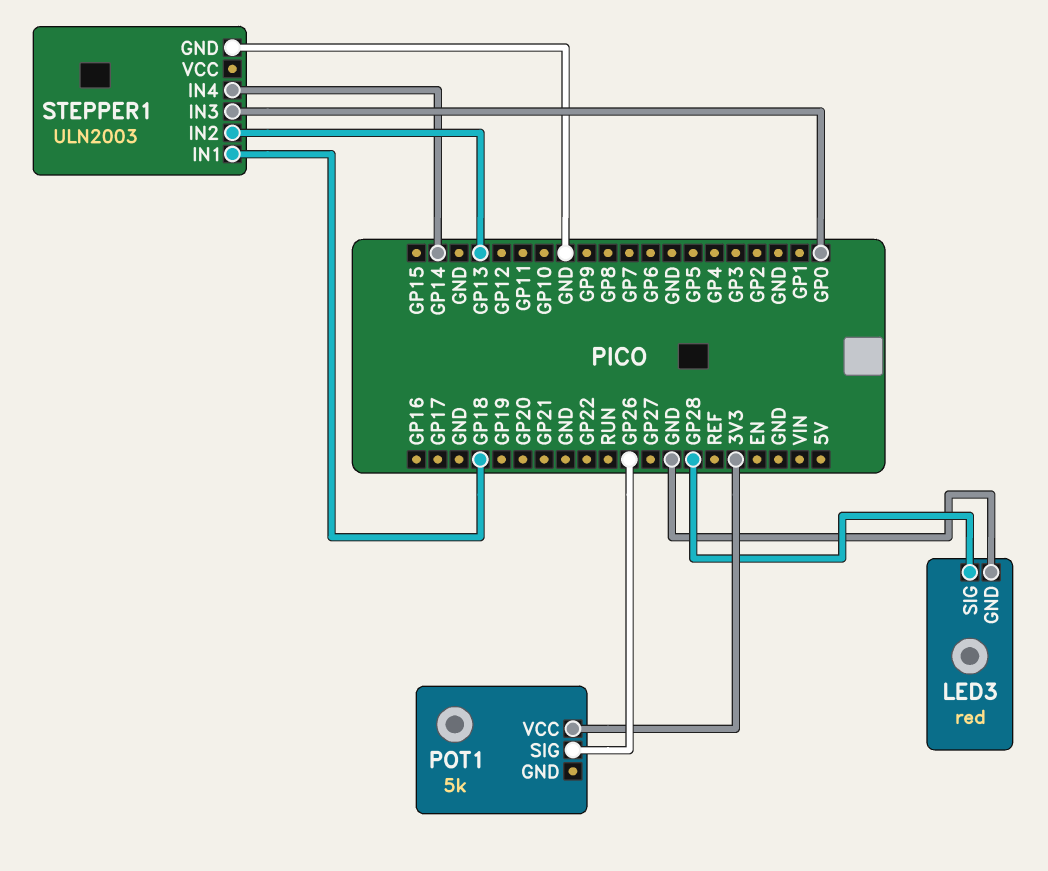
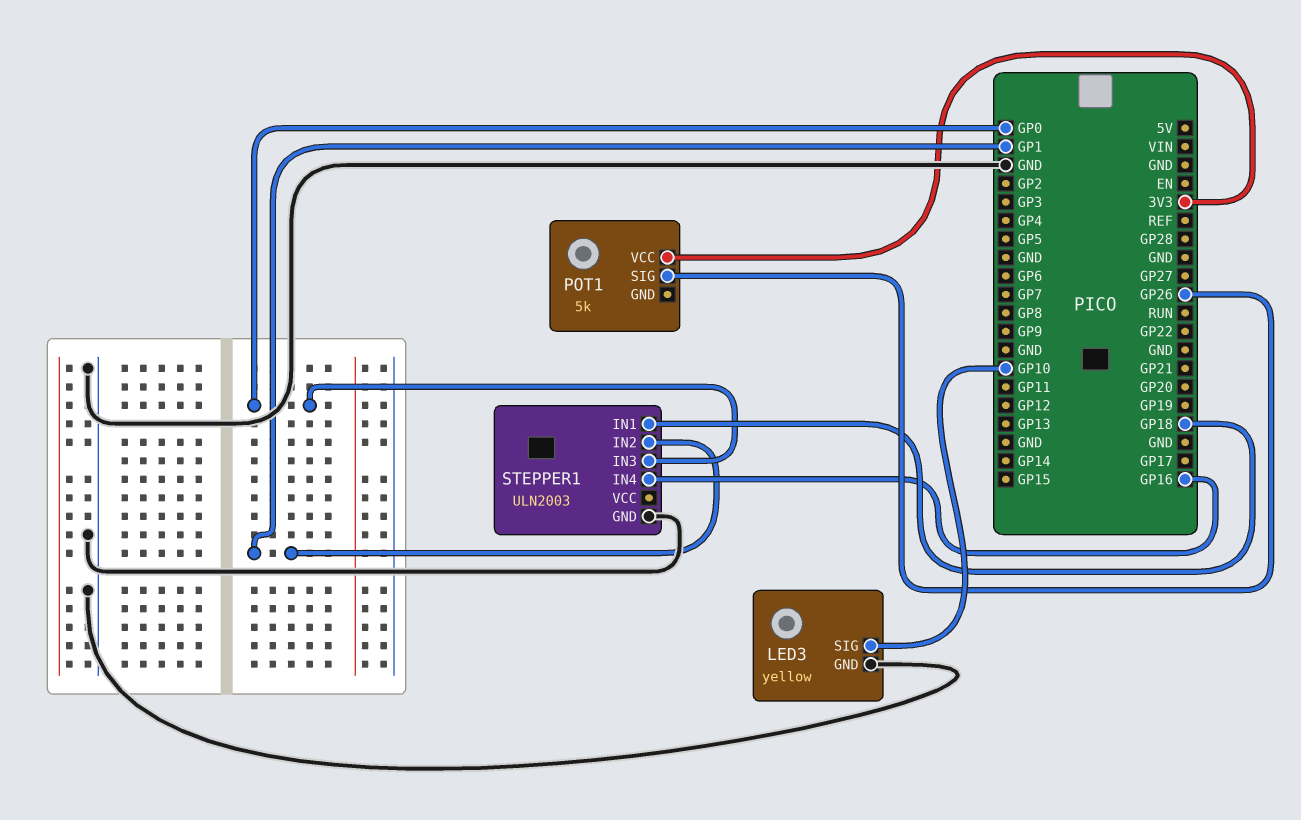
LED3: red -> yellow
LED3 pin SIG: GP28 -> GP10
STEPPER1 pin IN2: GP13 -> GP1
STEPPER1 pin IN4: GP14 -> GP16

